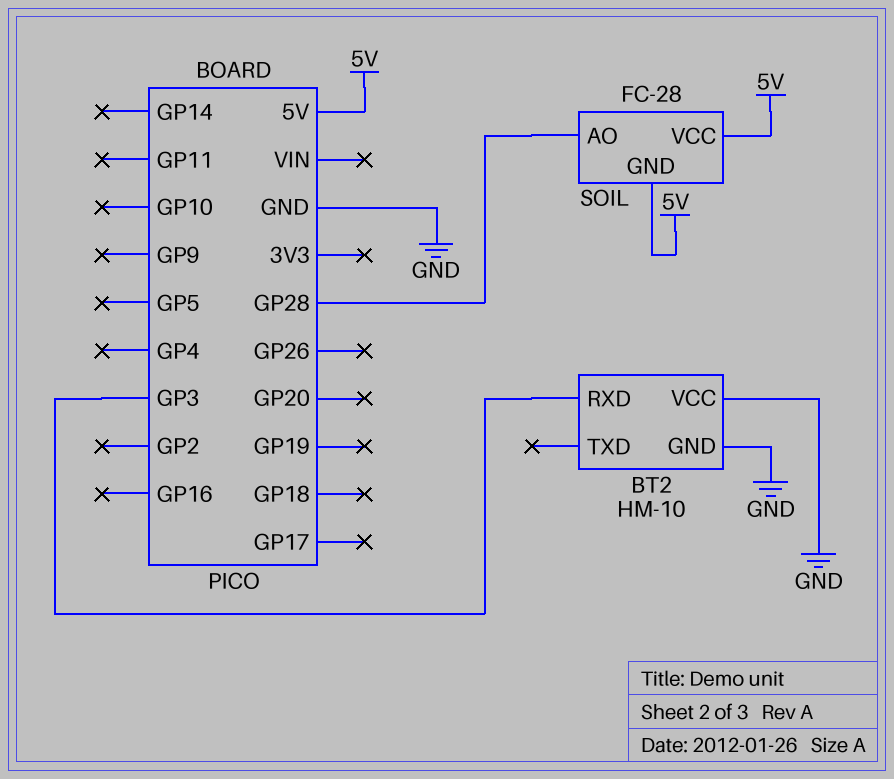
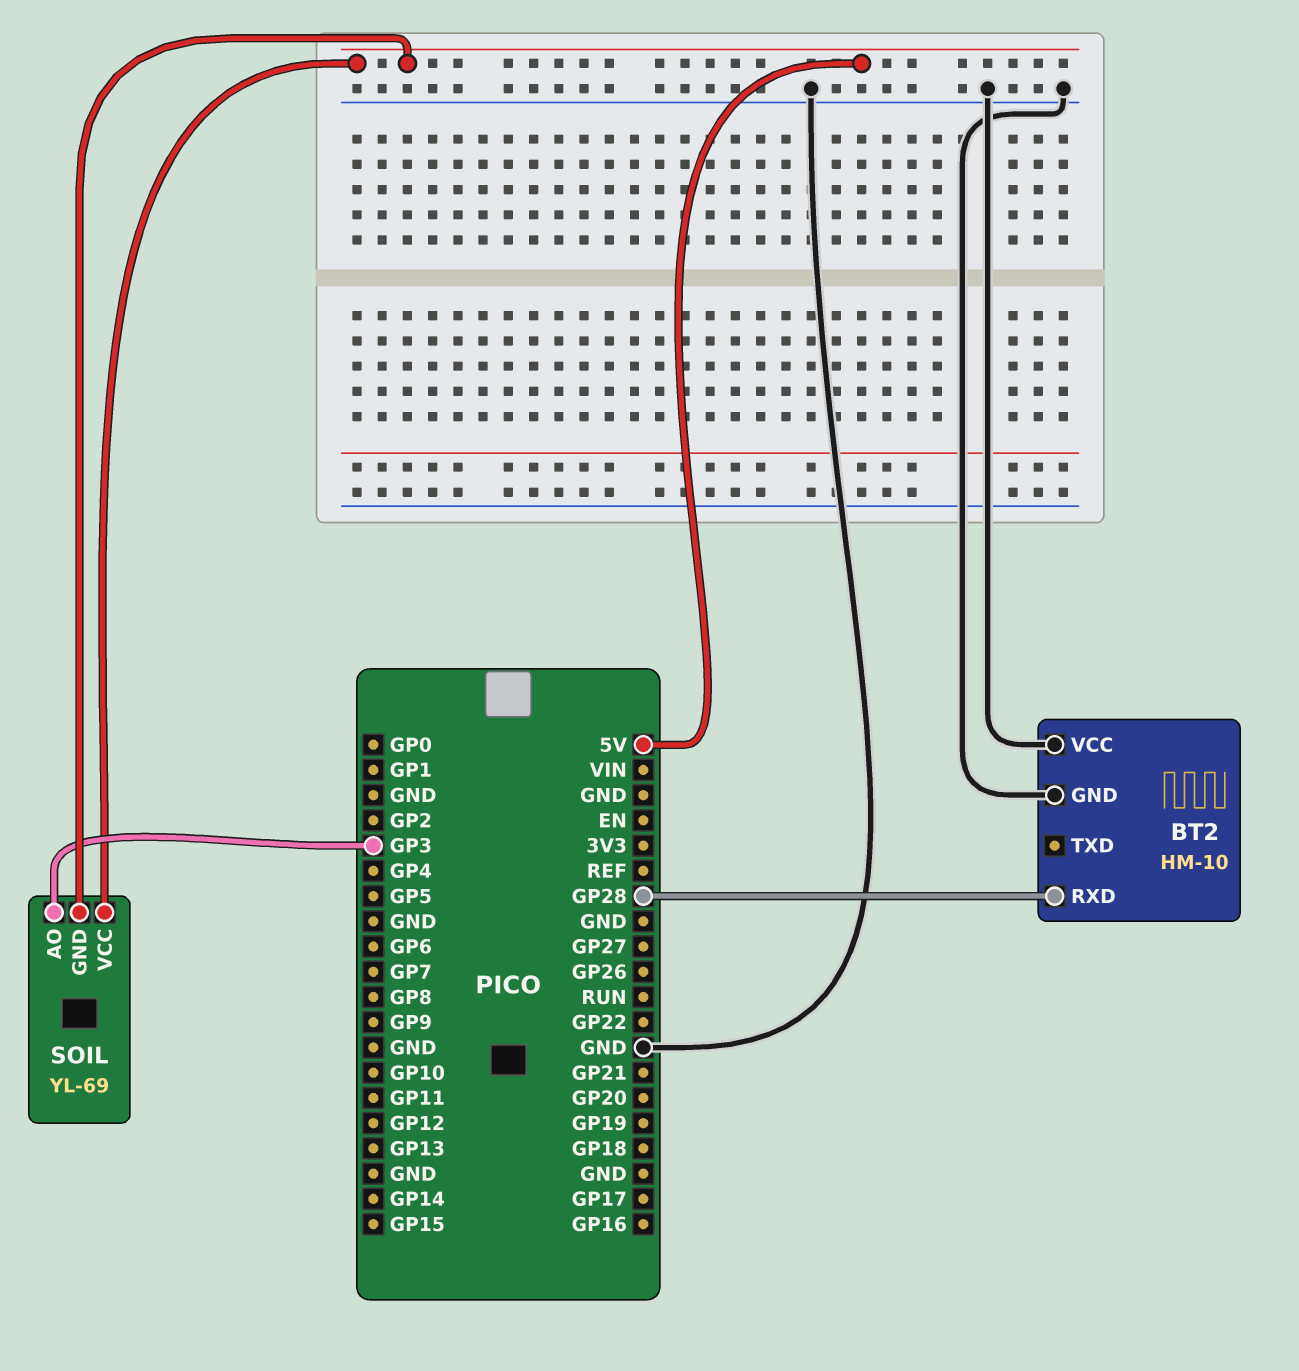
BT2 pin RXD: GP3 -> GP28
SOIL: FC-28 -> YL-69
SOIL pin AO: GP28 -> GP3

